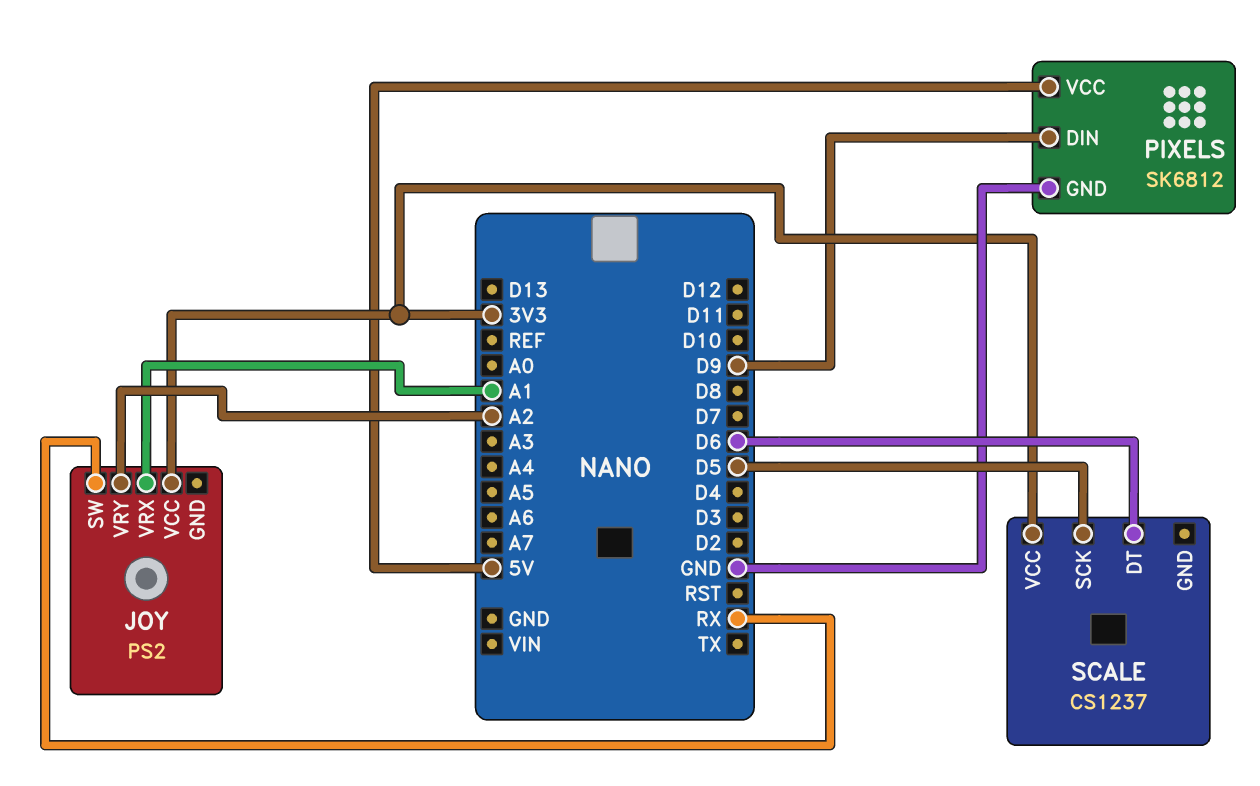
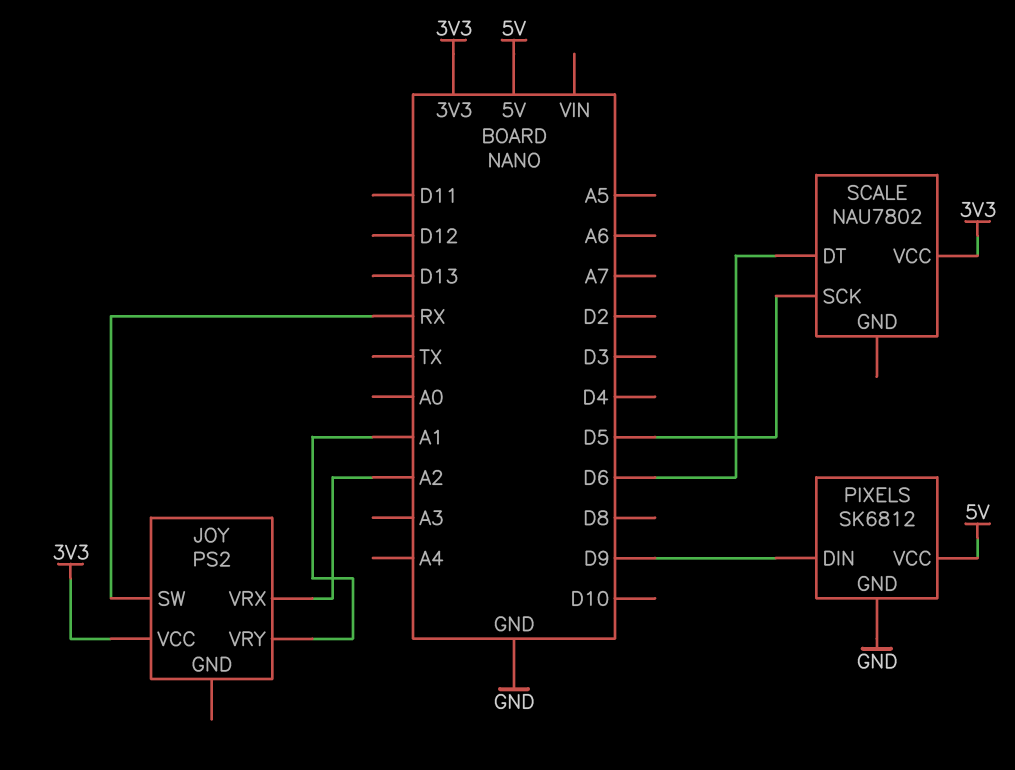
JOY pin VRX: A1 -> A2
JOY pin VRY: A2 -> A1
SCALE: CS1237 -> NAU7802

